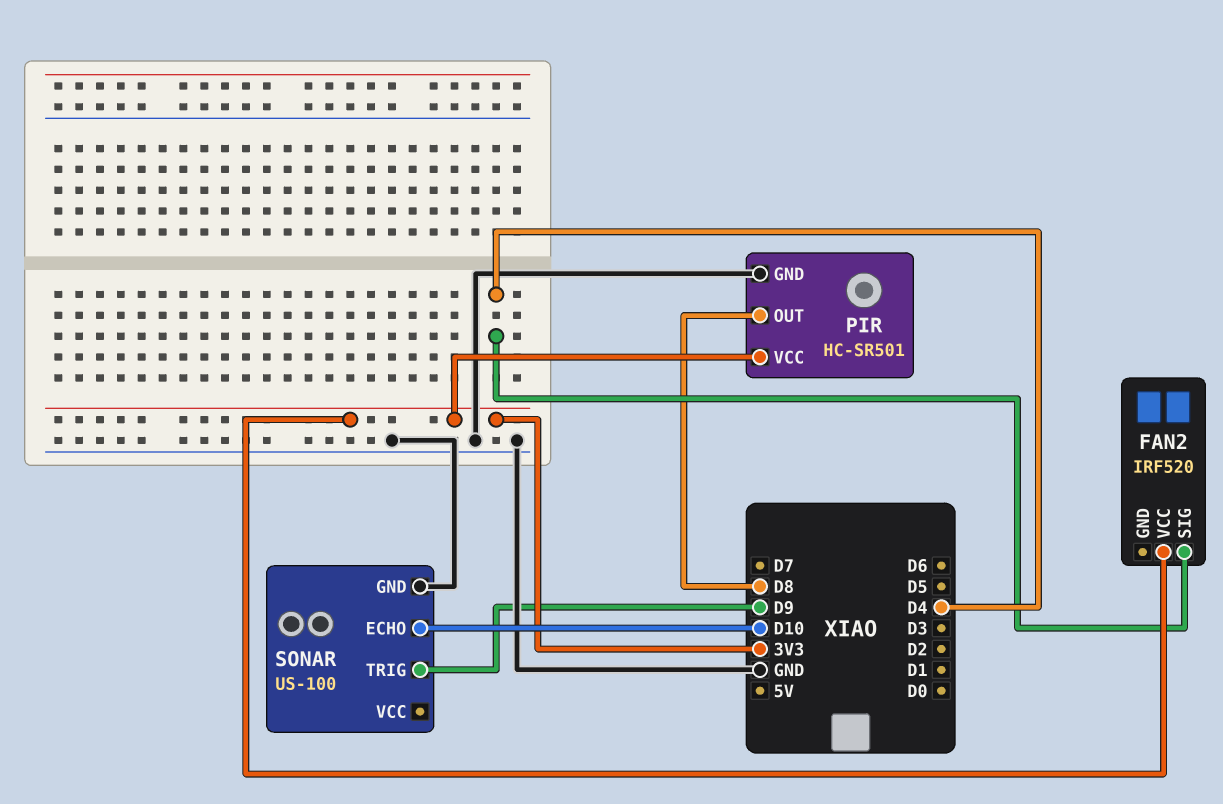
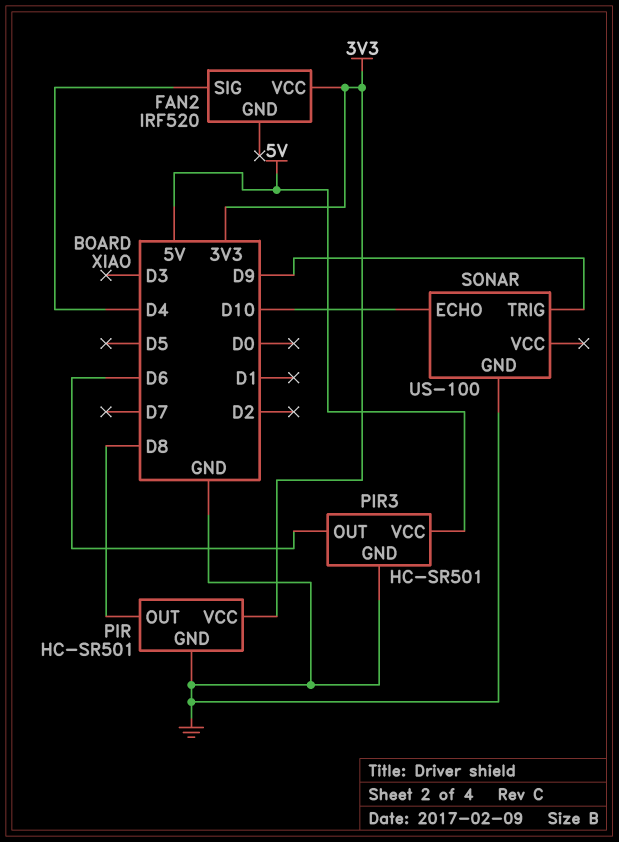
PIR3: none -> HC-SR501
PIR3 pin GND: none -> GND
PIR3 pin OUT: none -> D6
PIR3 pin VCC: none -> 5V

